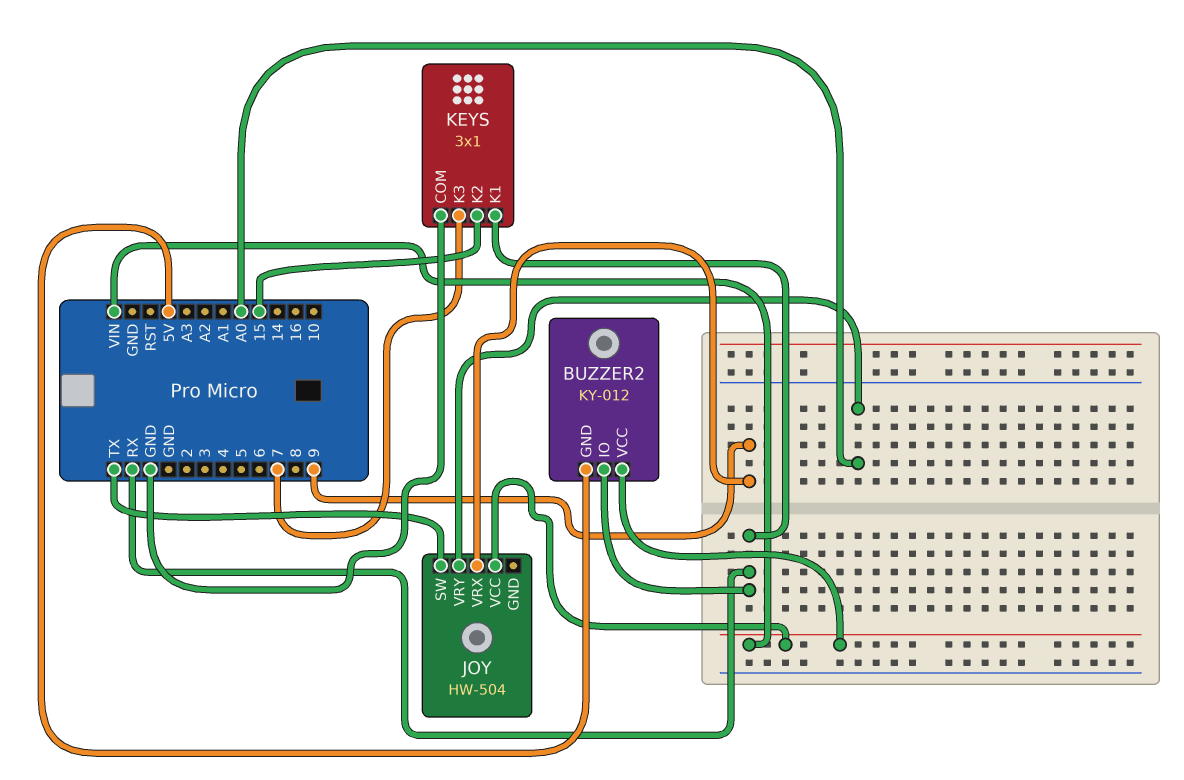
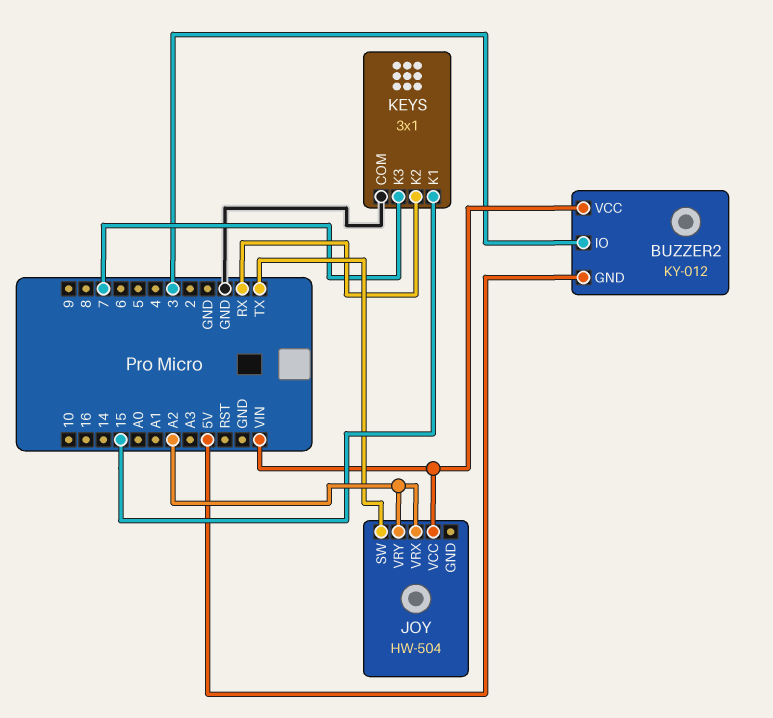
BUZZER2 pin IO: RX -> 3
JOY pin VRX: 9 -> A2
JOY pin VRY: A0 -> A2
KEYS pin K1: RX -> 15
KEYS pin K2: 15 -> RX

